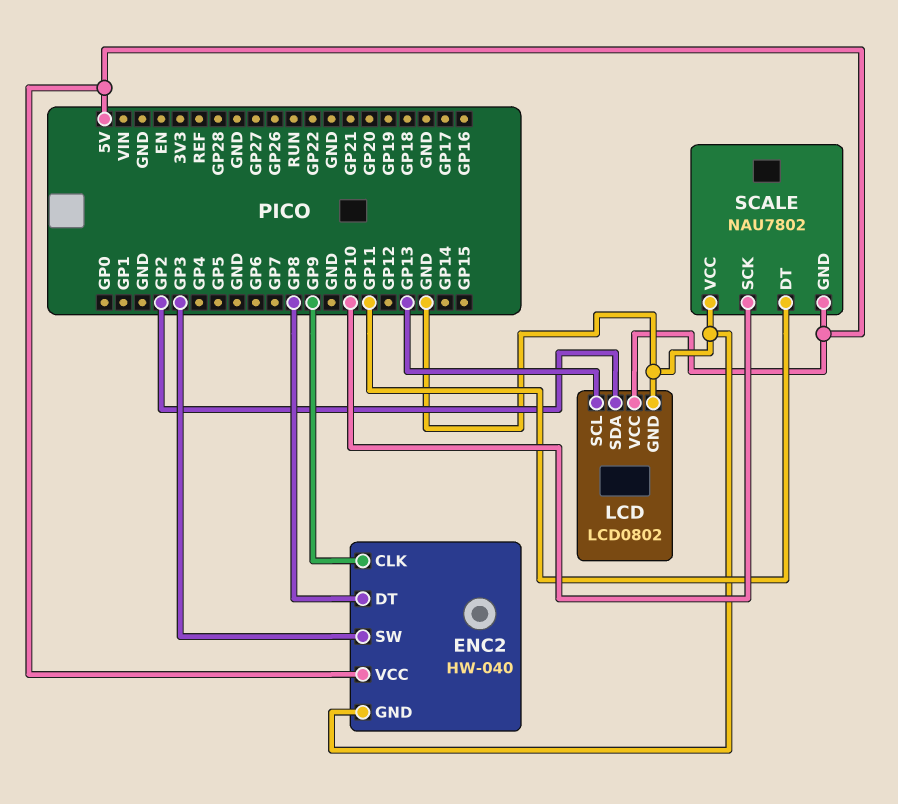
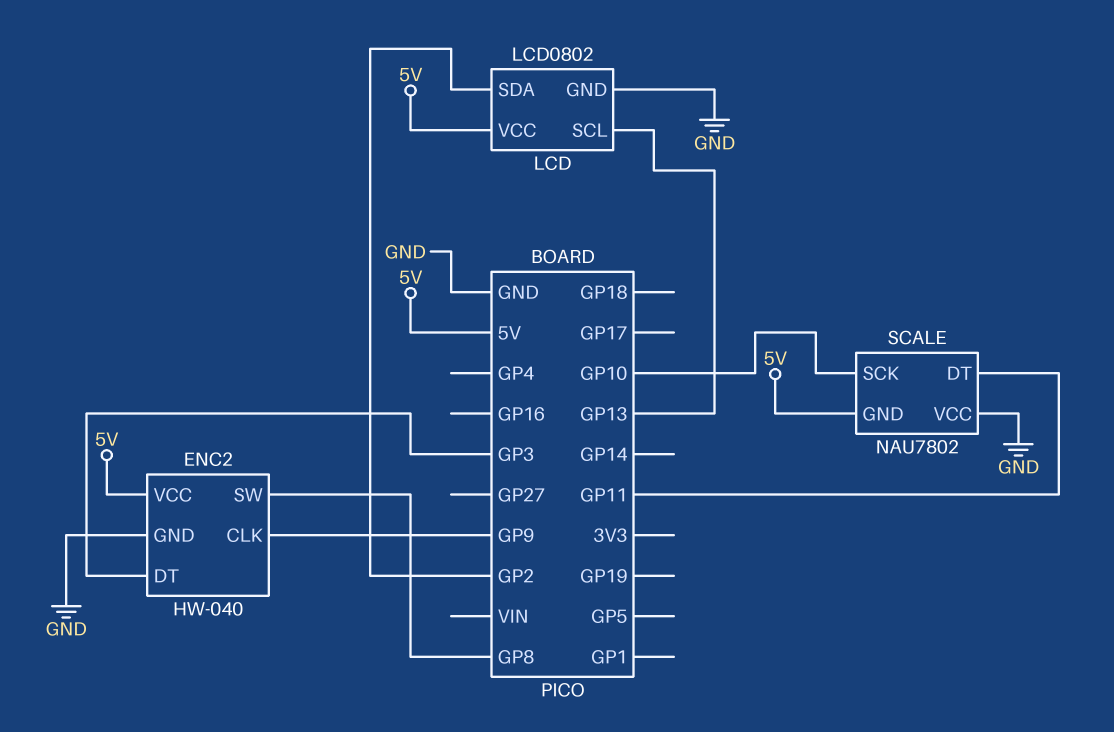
ENC2 pin DT: GP8 -> GP3
ENC2 pin SW: GP3 -> GP8

